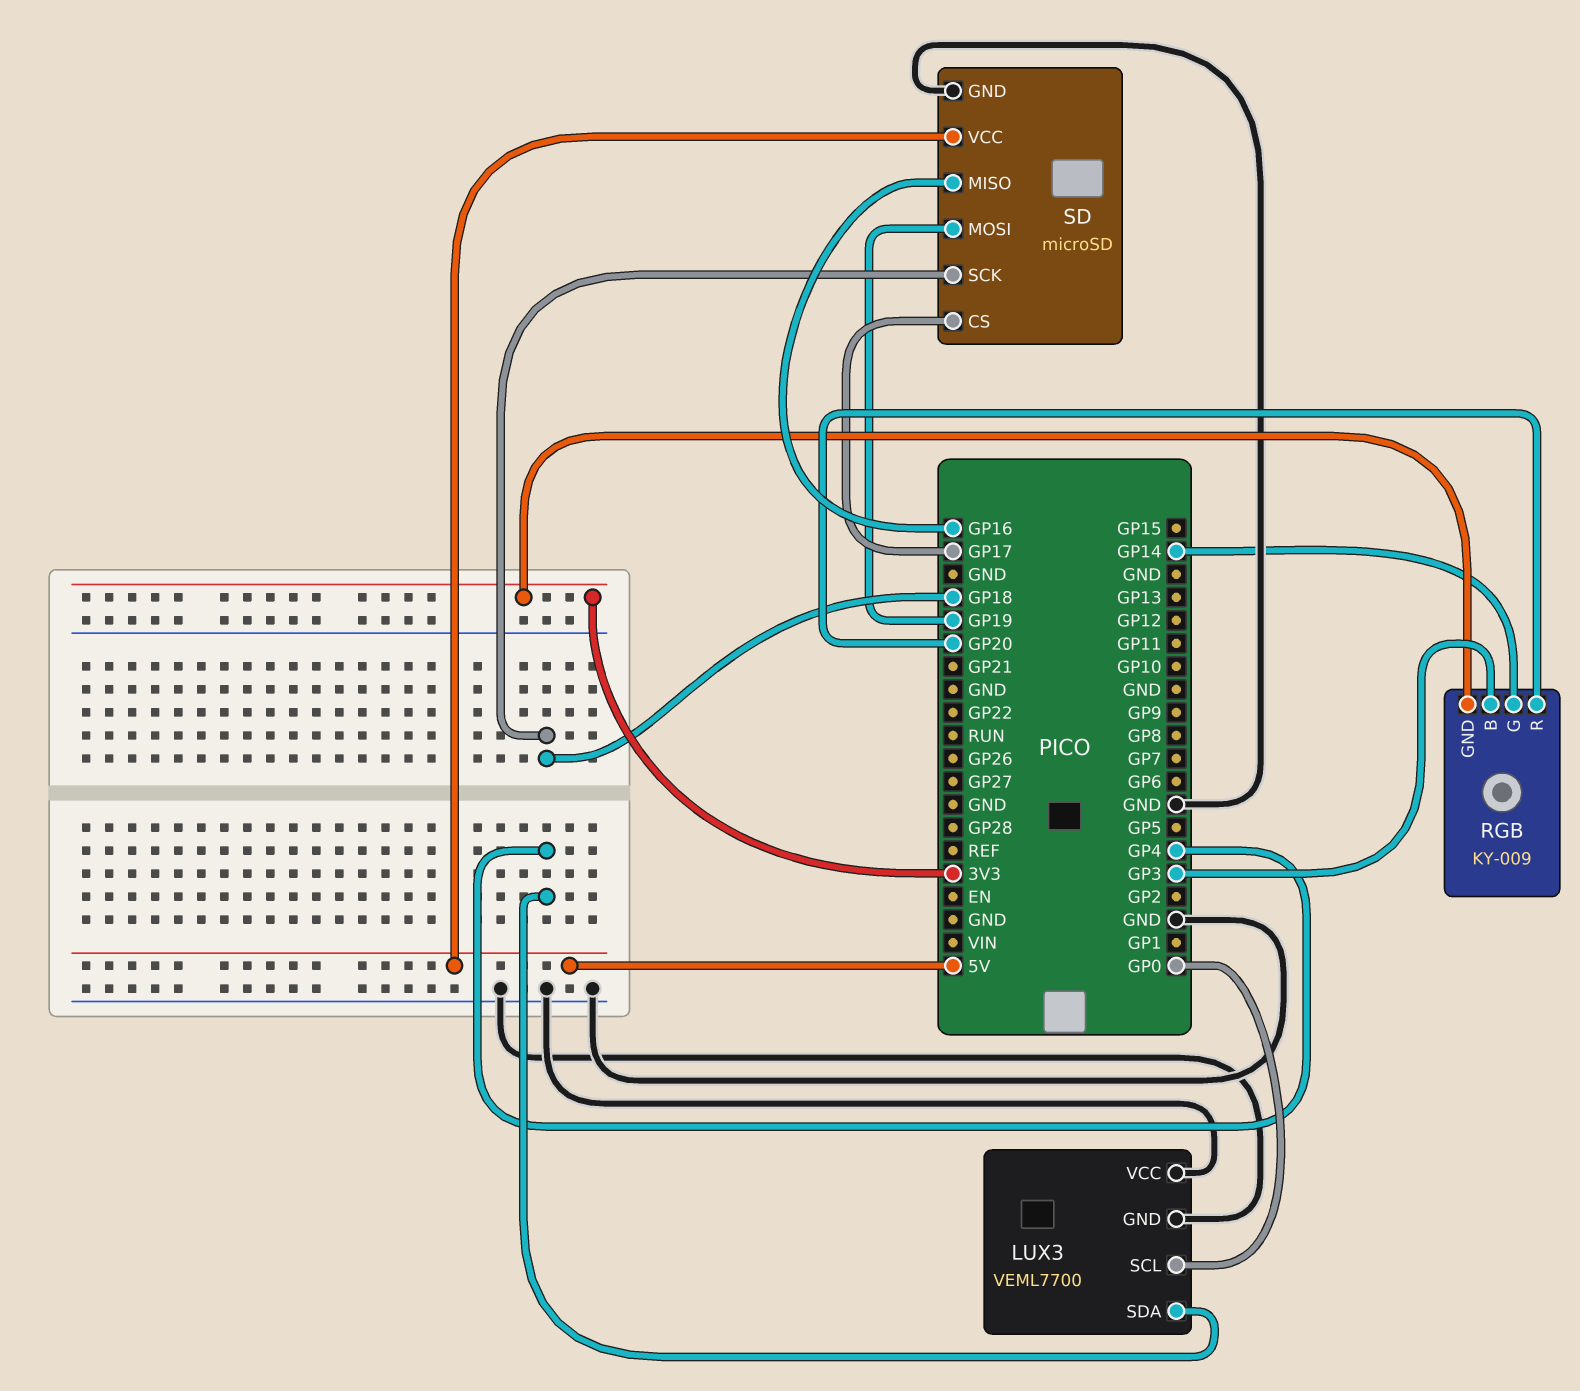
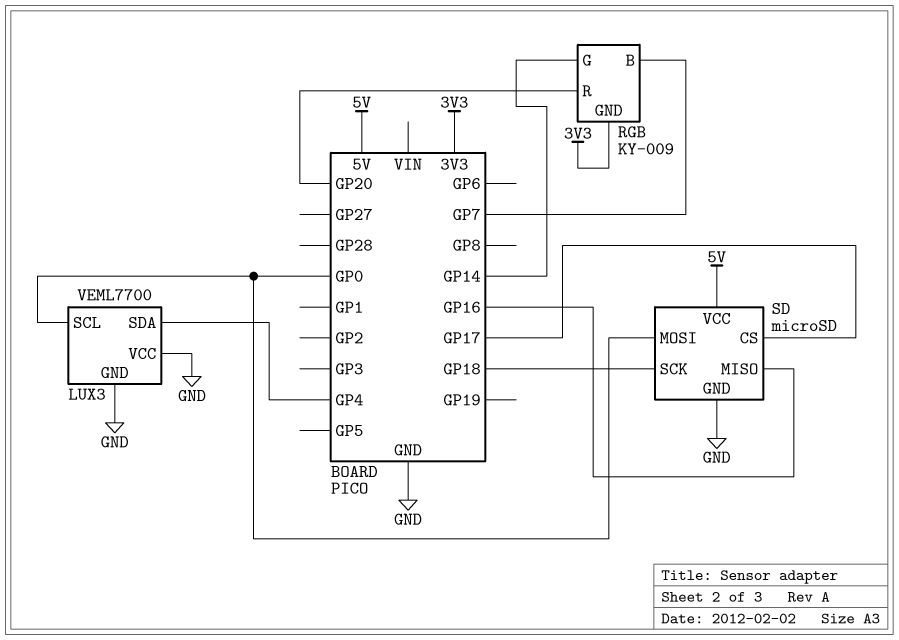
RGB pin B: GP3 -> GP7
SD pin MOSI: GP19 -> GP0

